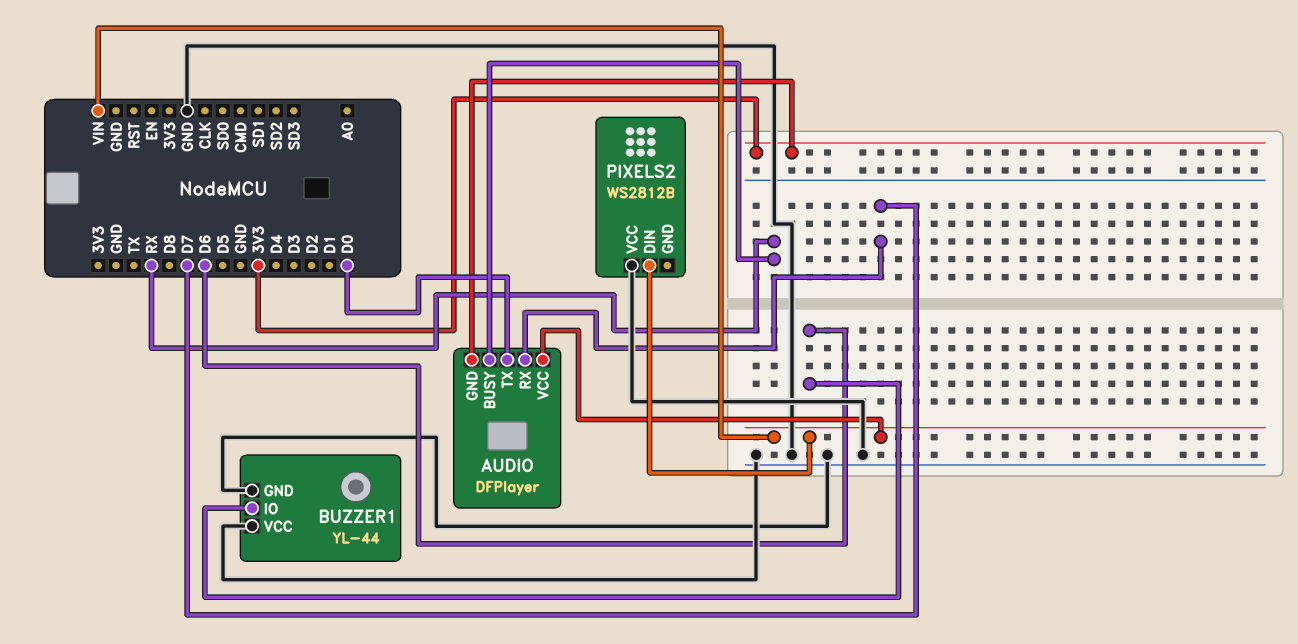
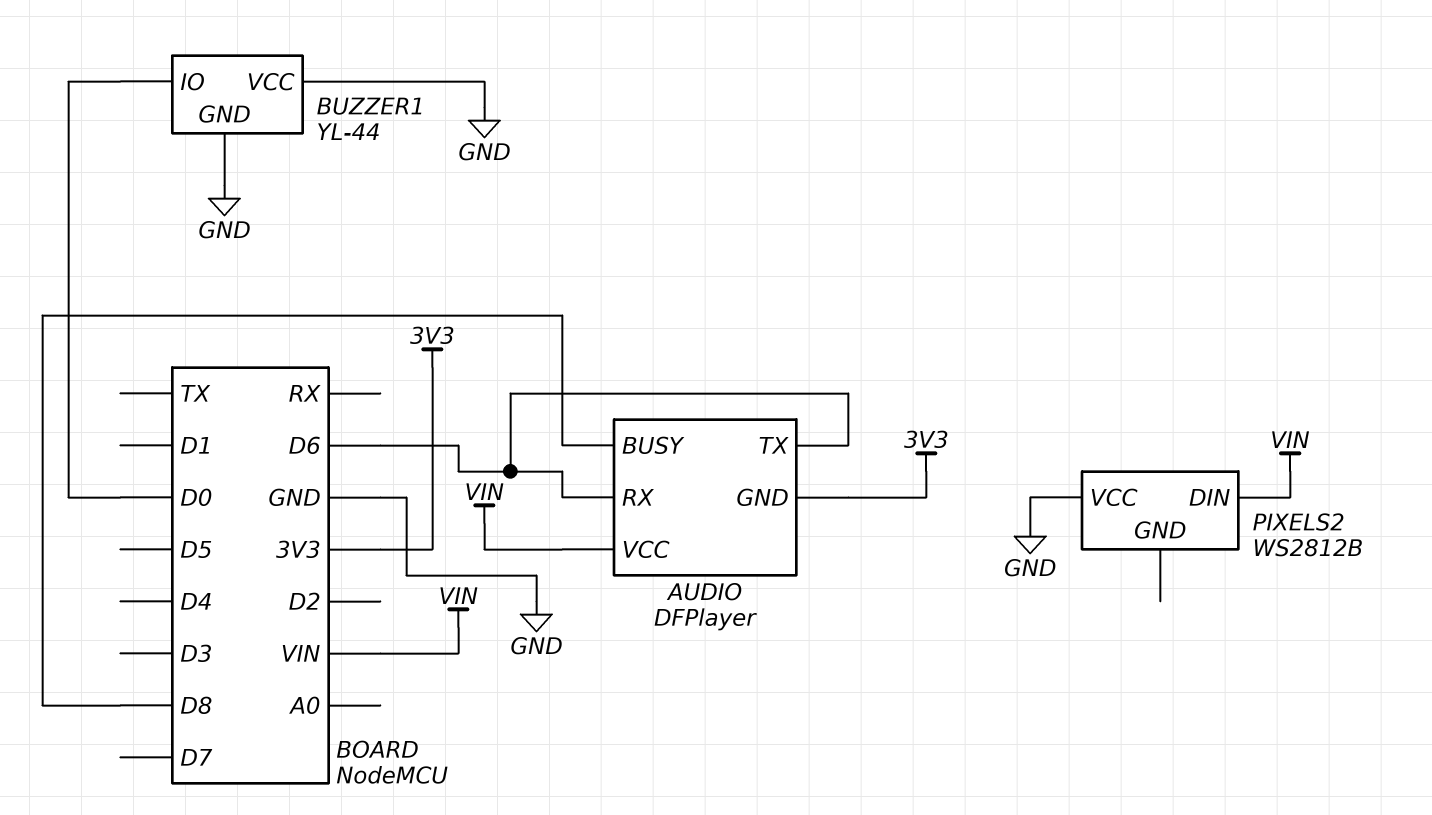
AUDIO pin BUSY: RX -> D8
AUDIO pin RX: D7 -> D6
AUDIO pin TX: D0 -> D6
BUZZER1 pin IO: D6 -> D0

